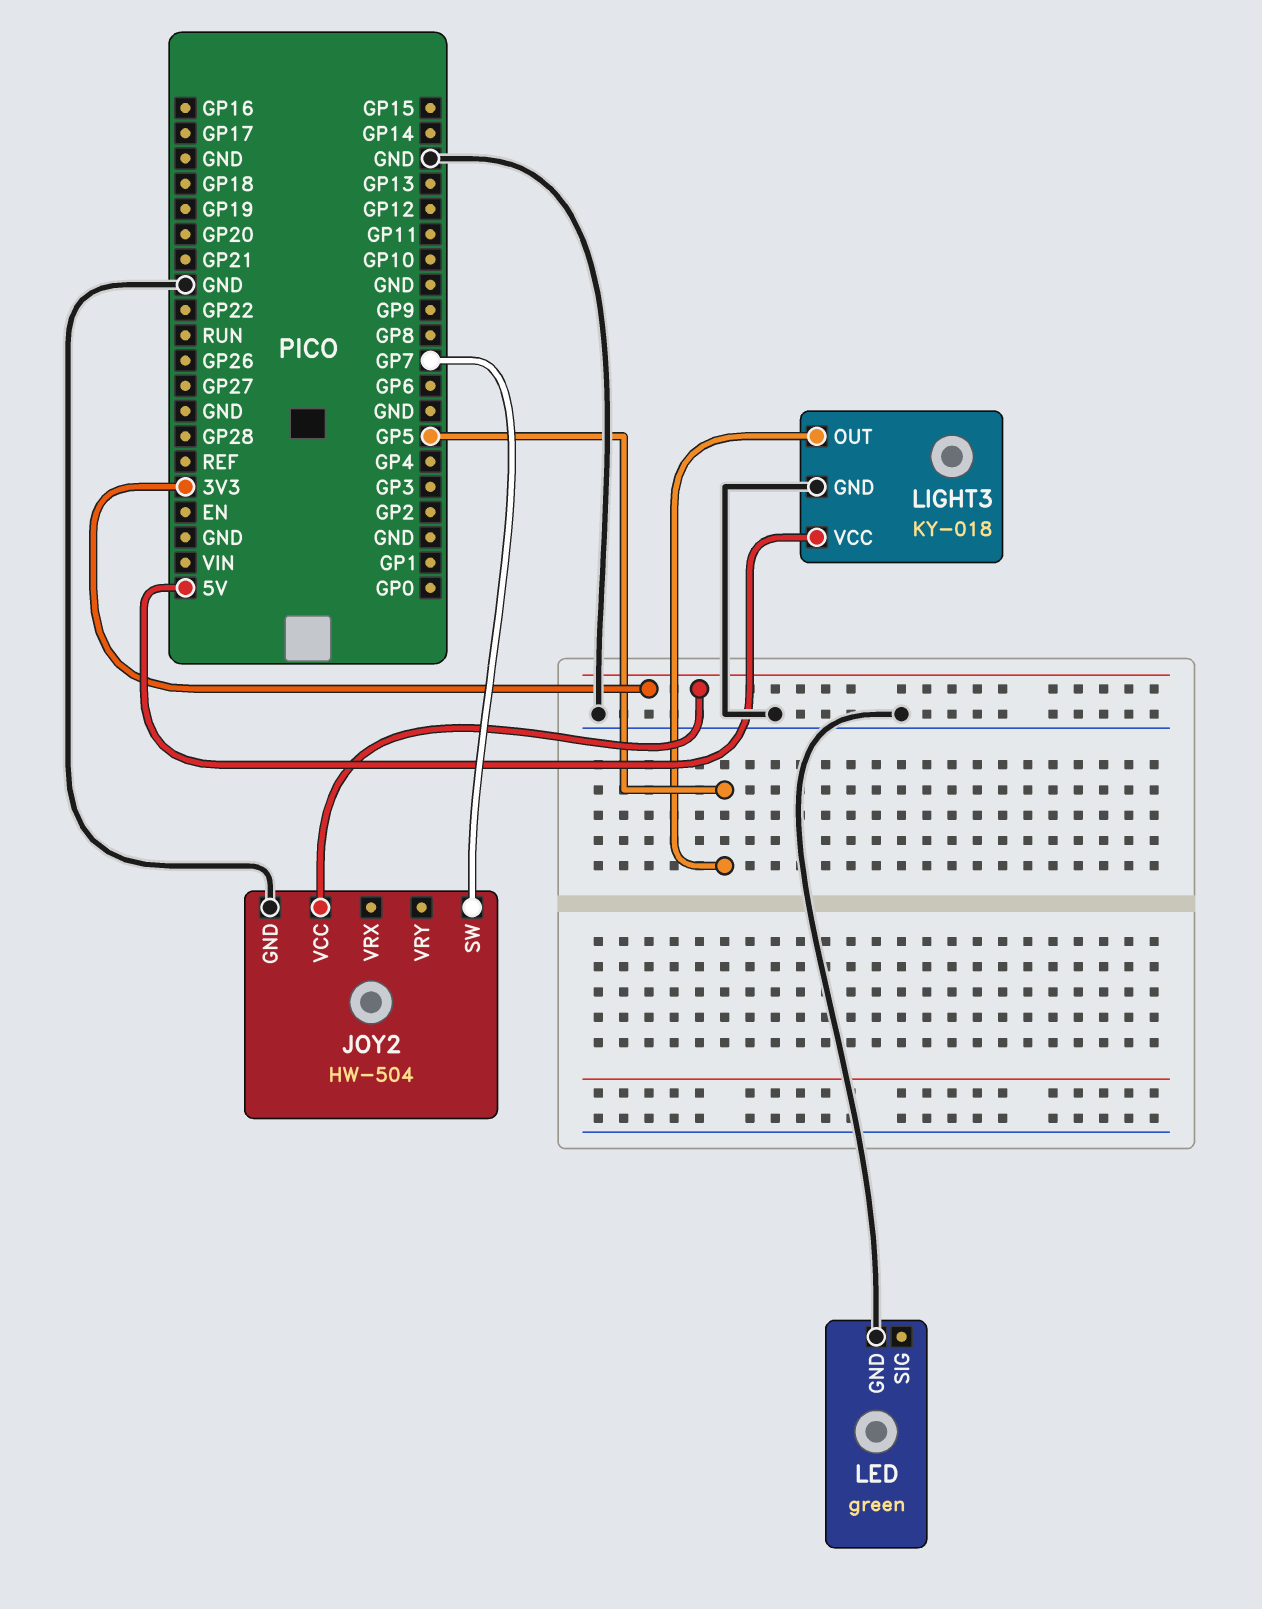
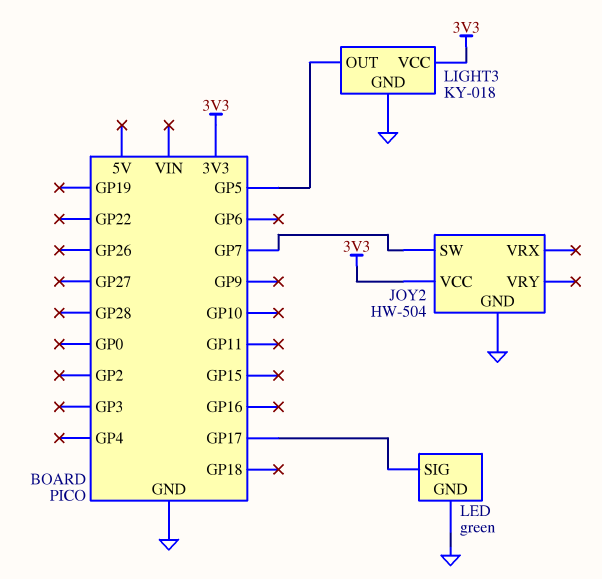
LED pin SIG: none -> GP17
LIGHT3 pin VCC: 5V -> 3V3

